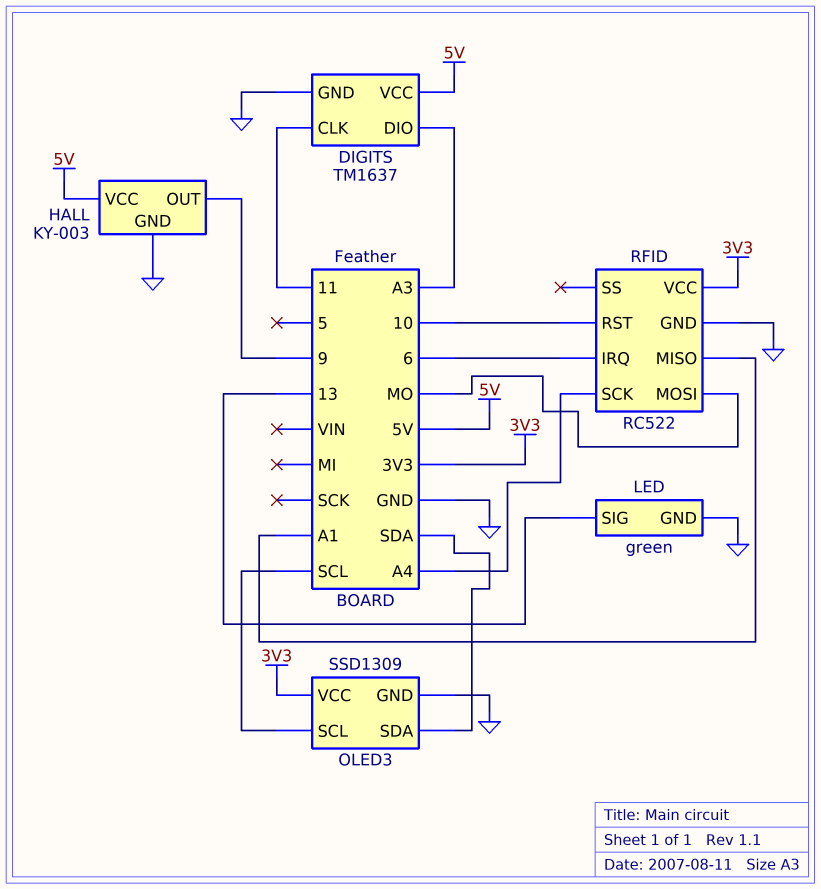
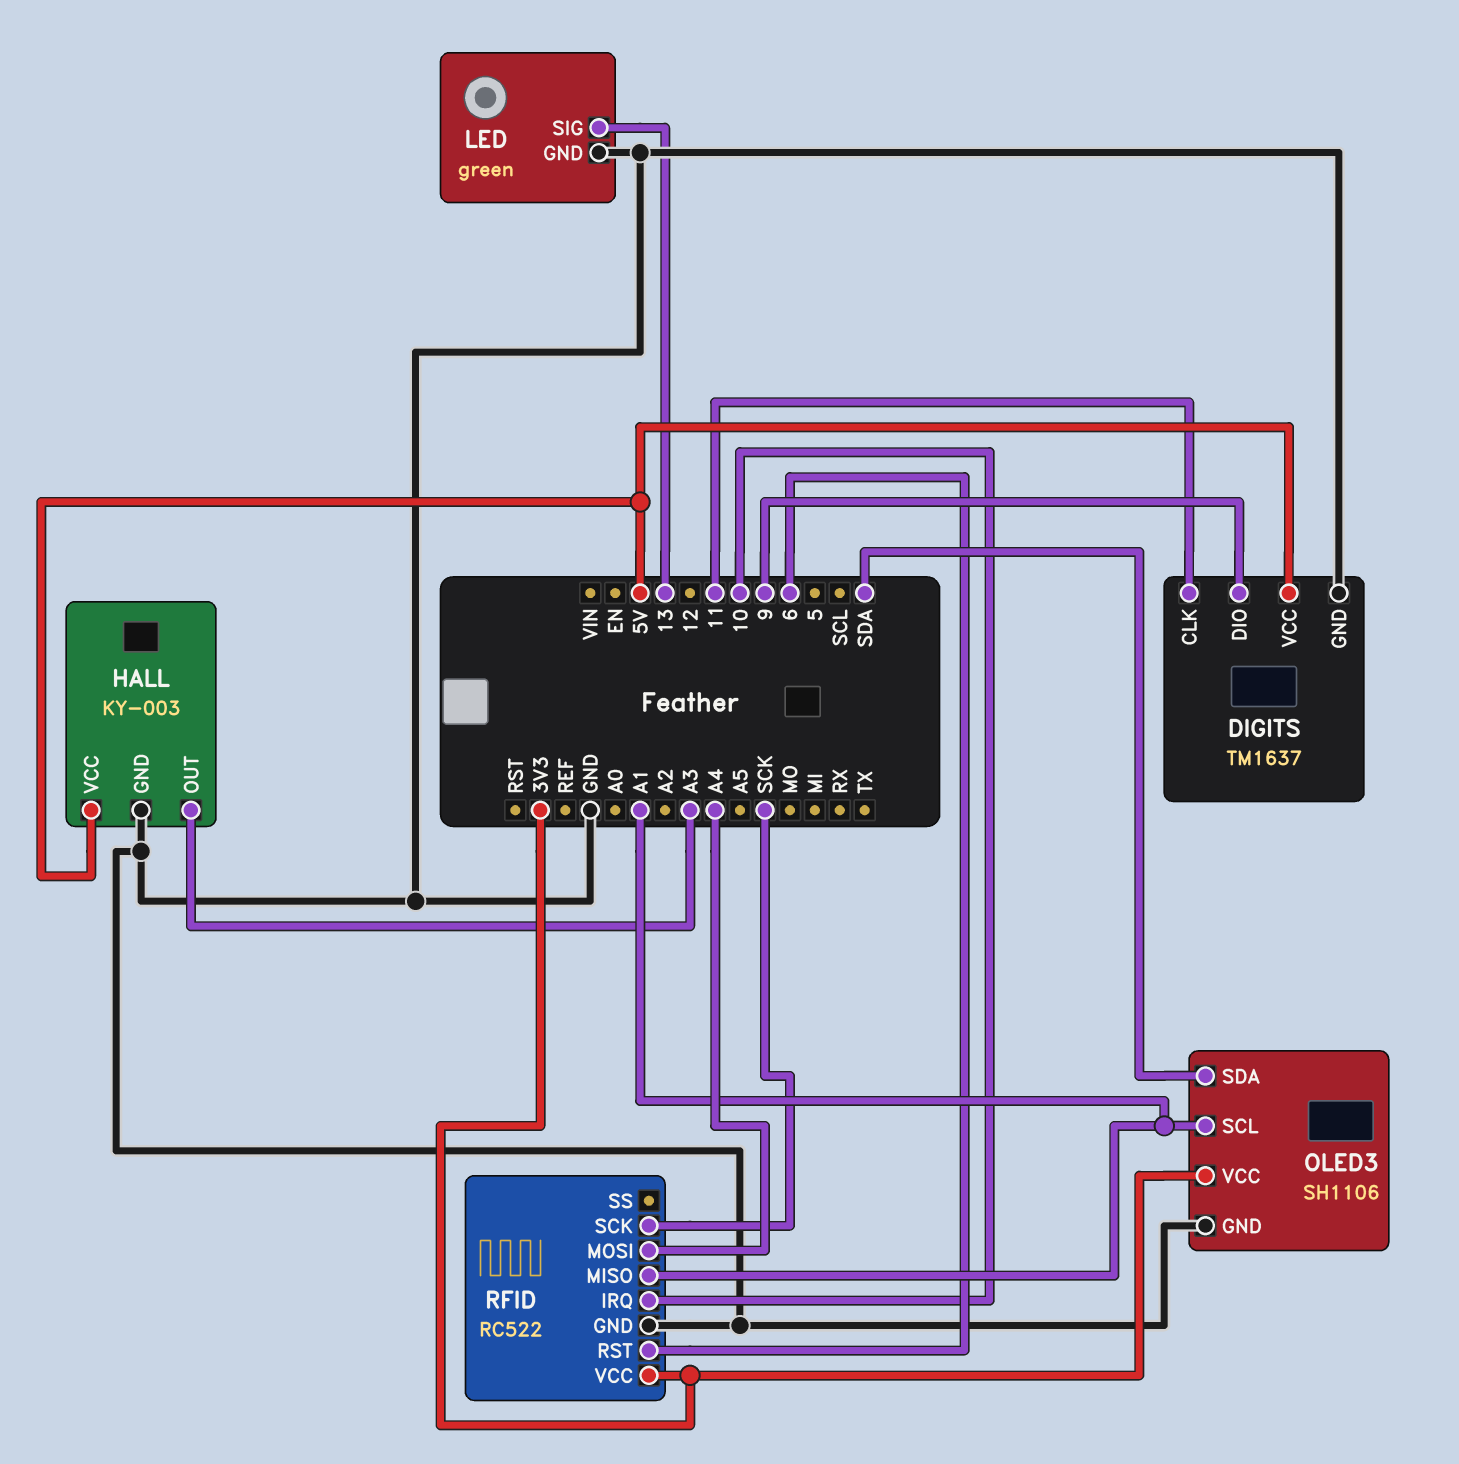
DIGITS pin DIO: A3 -> 9
HALL pin OUT: 9 -> A3
OLED3: SSD1309 -> SH1106
OLED3 pin SCL: SCL -> A1
RFID pin IRQ: 6 -> 10
RFID pin MOSI: MO -> A4
RFID pin RST: 10 -> 6
RFID pin SCK: A4 -> SCK

